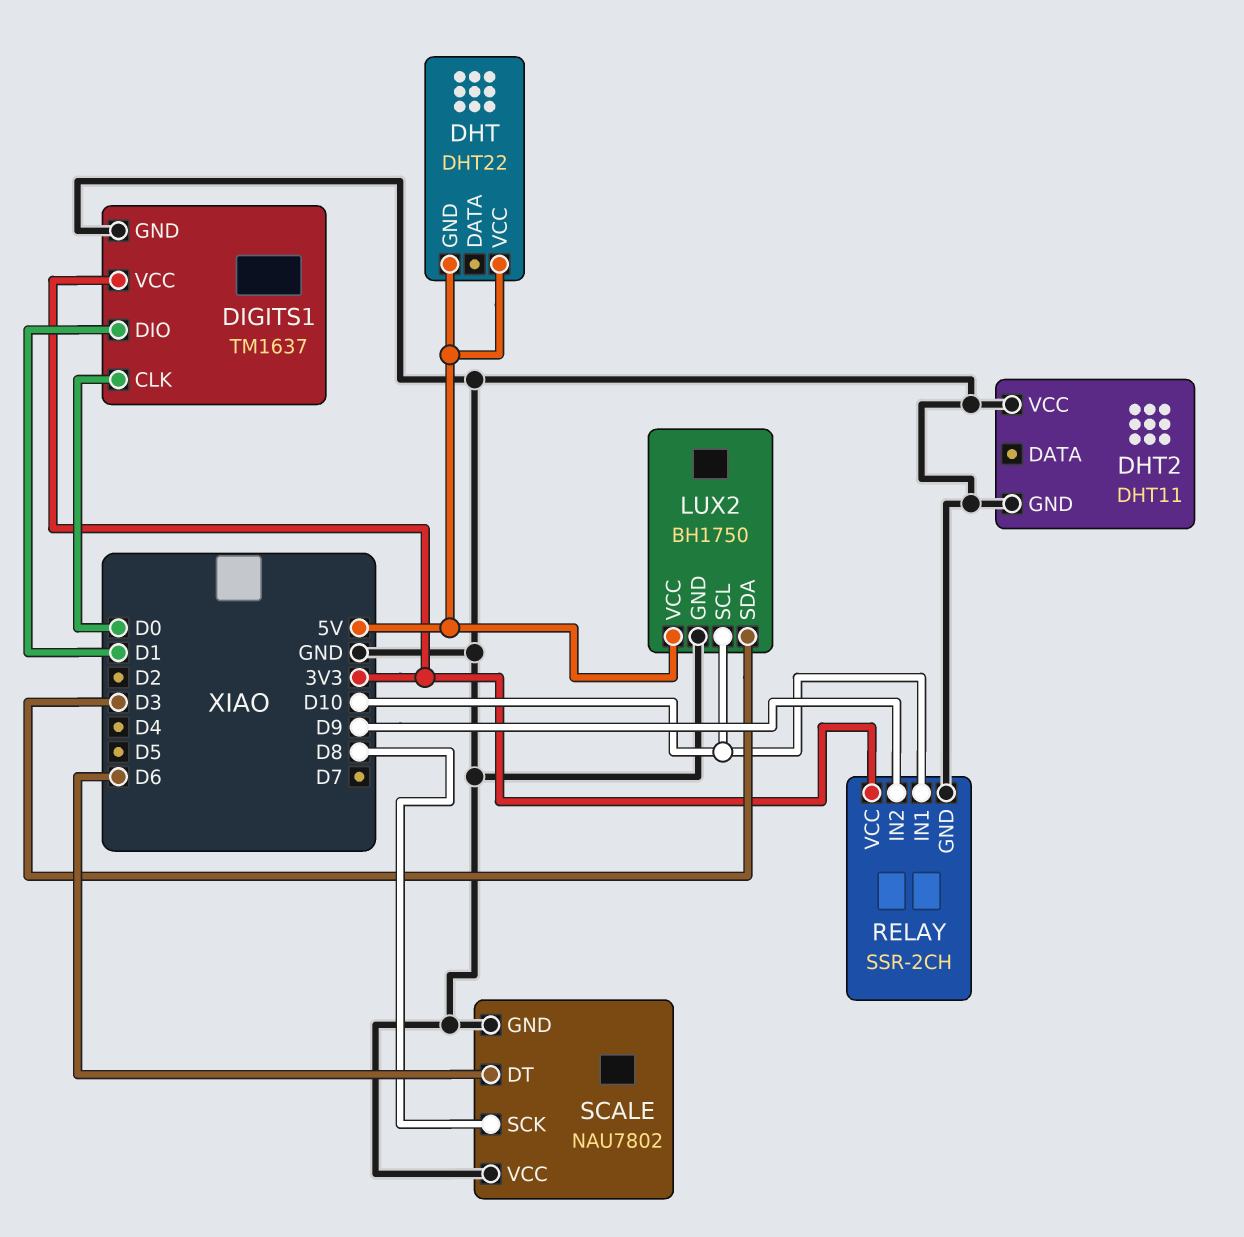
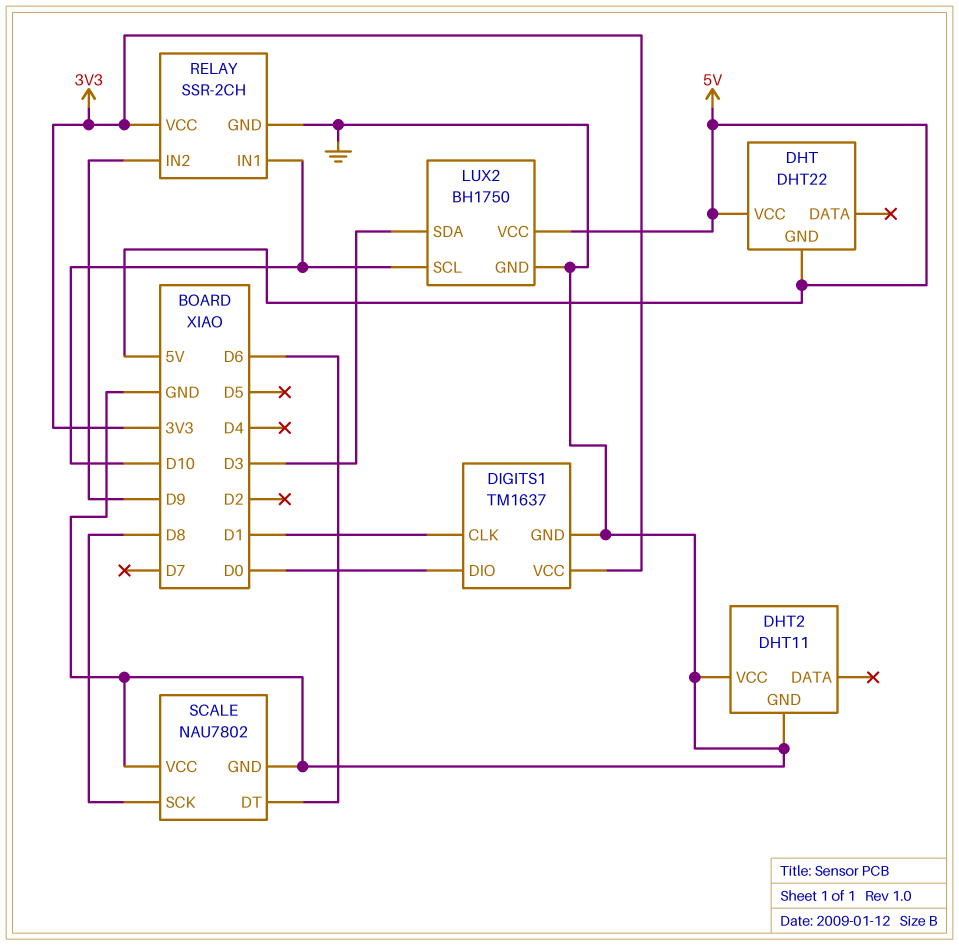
DIGITS1 pin CLK: D0 -> D1
DIGITS1 pin DIO: D1 -> D0

